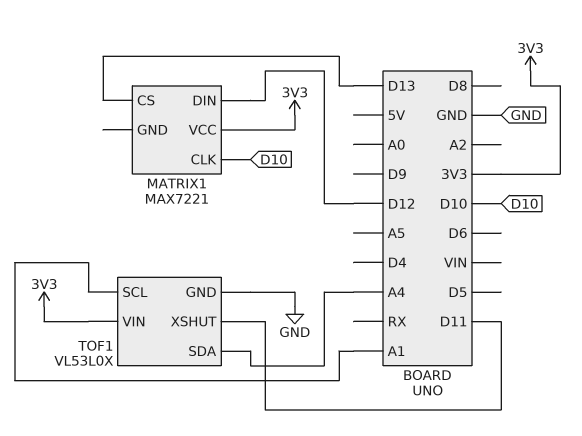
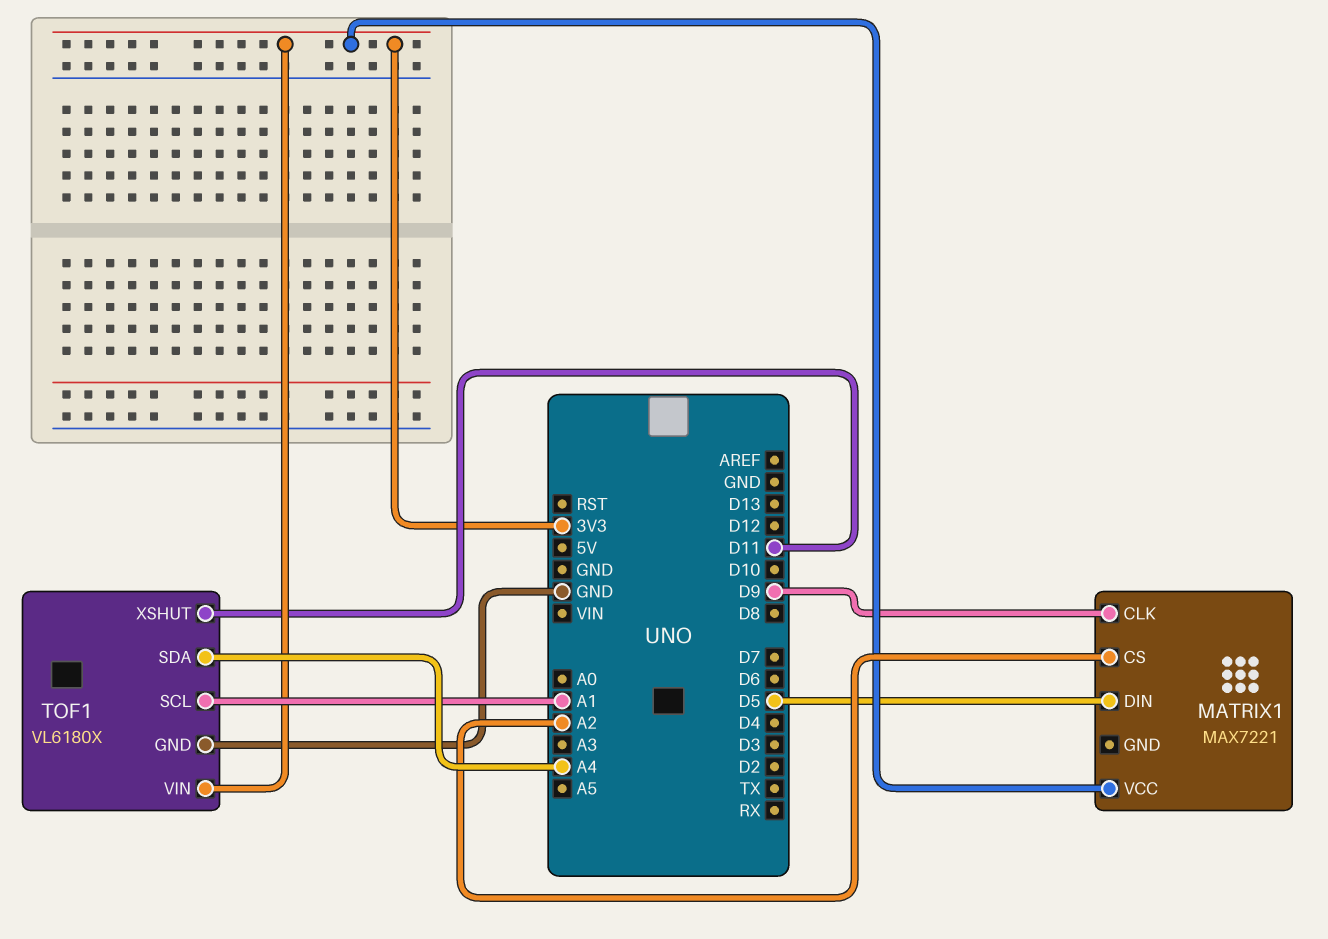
MATRIX1 pin CLK: D10 -> D9
MATRIX1 pin CS: D13 -> A2
MATRIX1 pin DIN: D12 -> D5
TOF1: VL53L0X -> VL6180X

